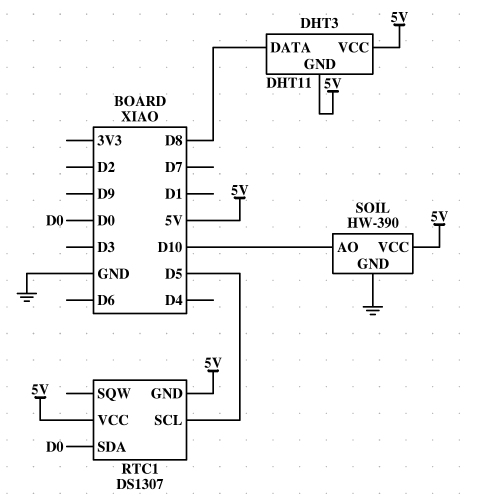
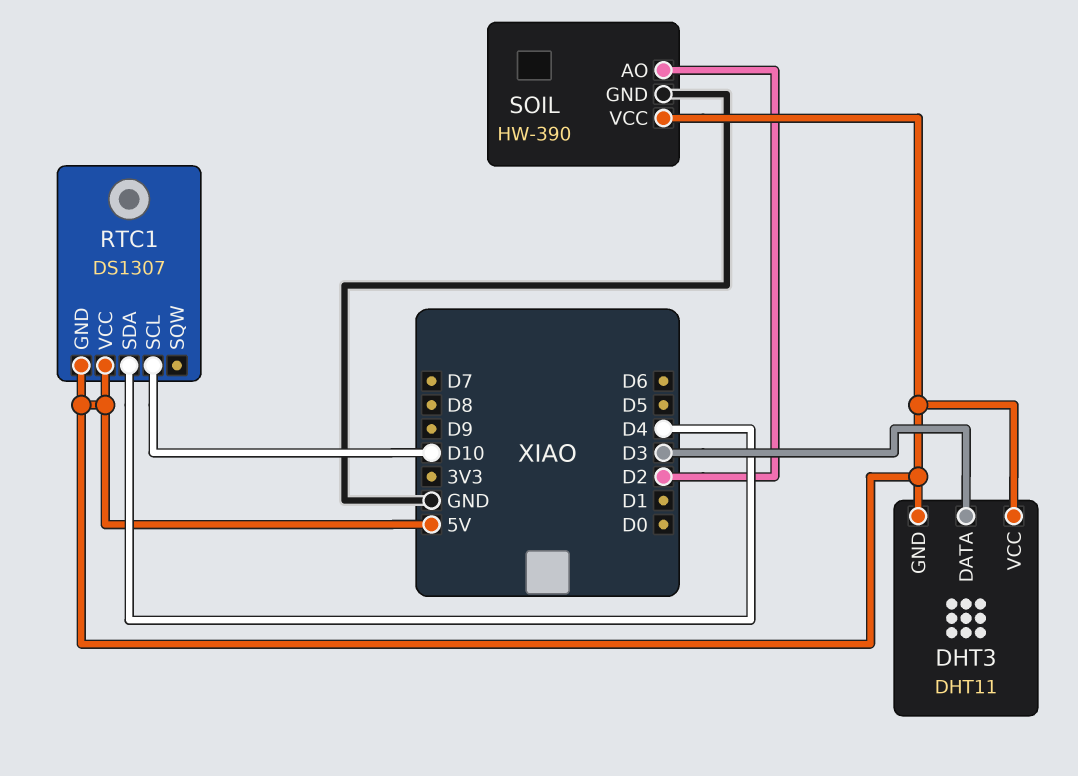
DHT3 pin DATA: D8 -> D3
RTC1 pin SCL: D5 -> D10
RTC1 pin SDA: D0 -> D4
SOIL pin AO: D10 -> D2

